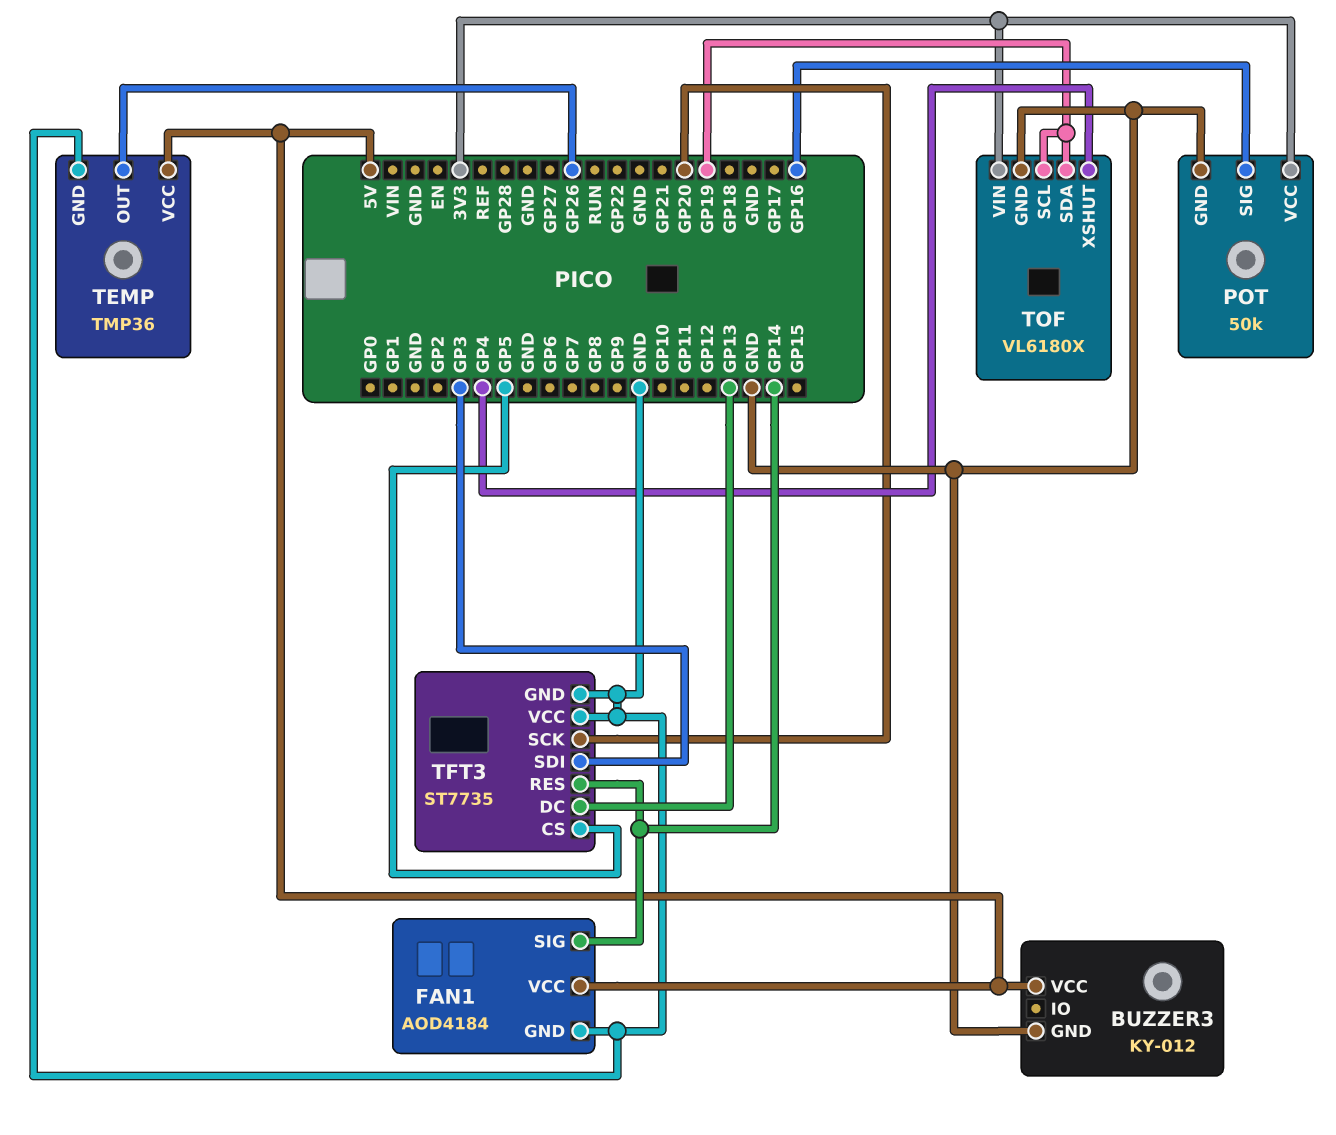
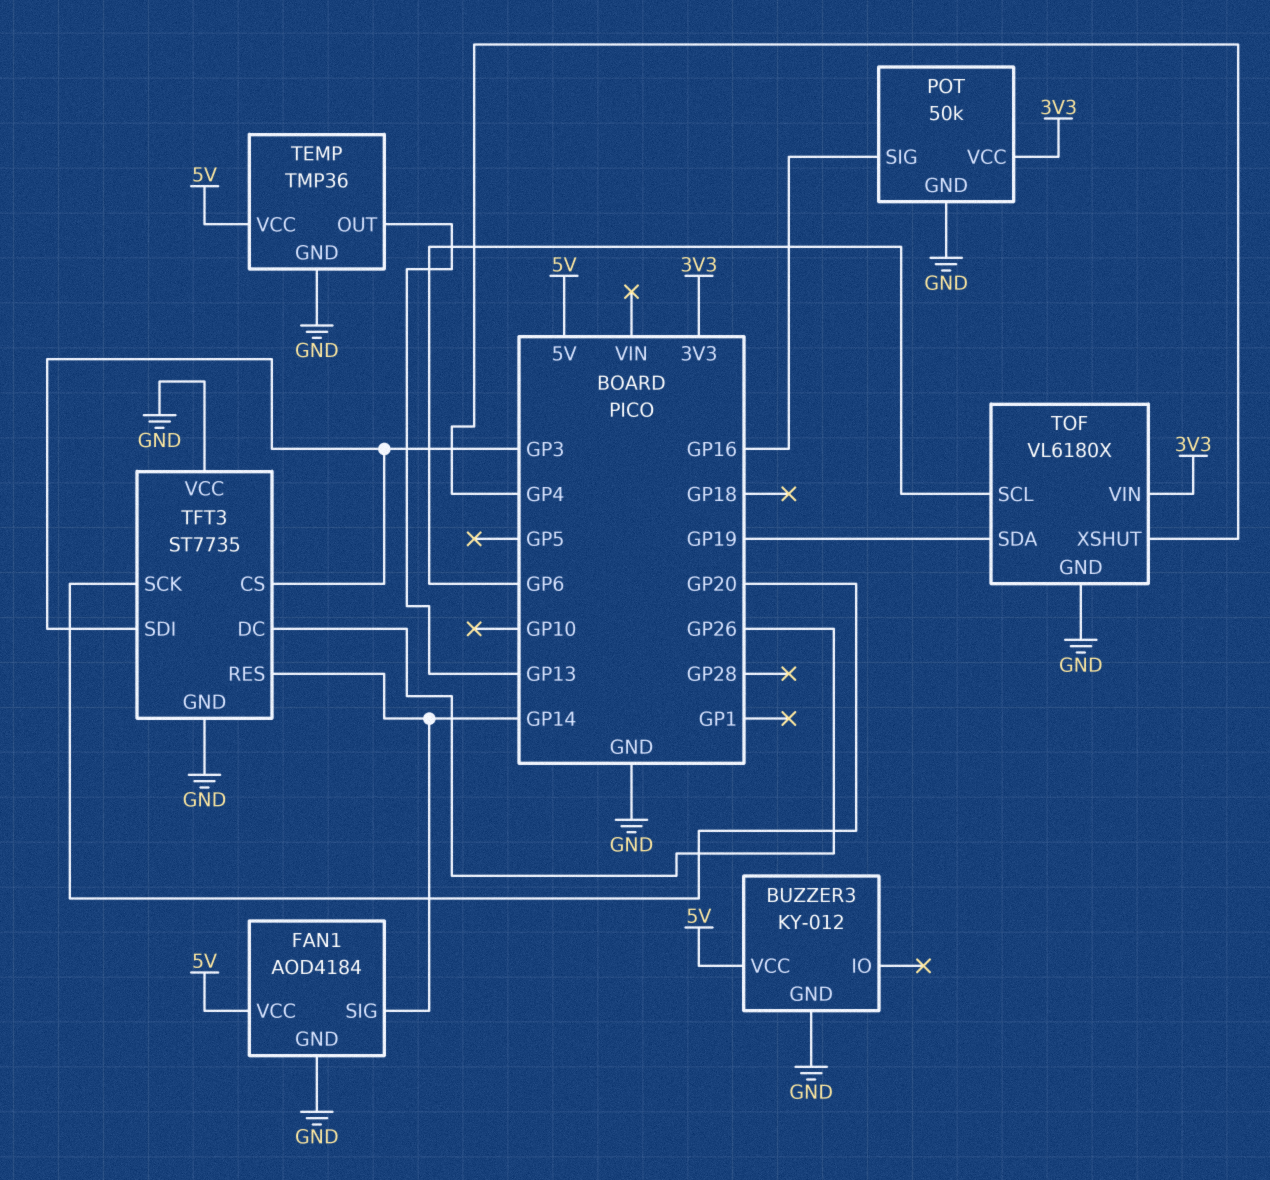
TEMP pin OUT: GP26 -> GP13
TFT3 pin CS: GP5 -> GP3
TFT3 pin DC: GP13 -> GP26
TOF pin SCL: GP19 -> GP6

